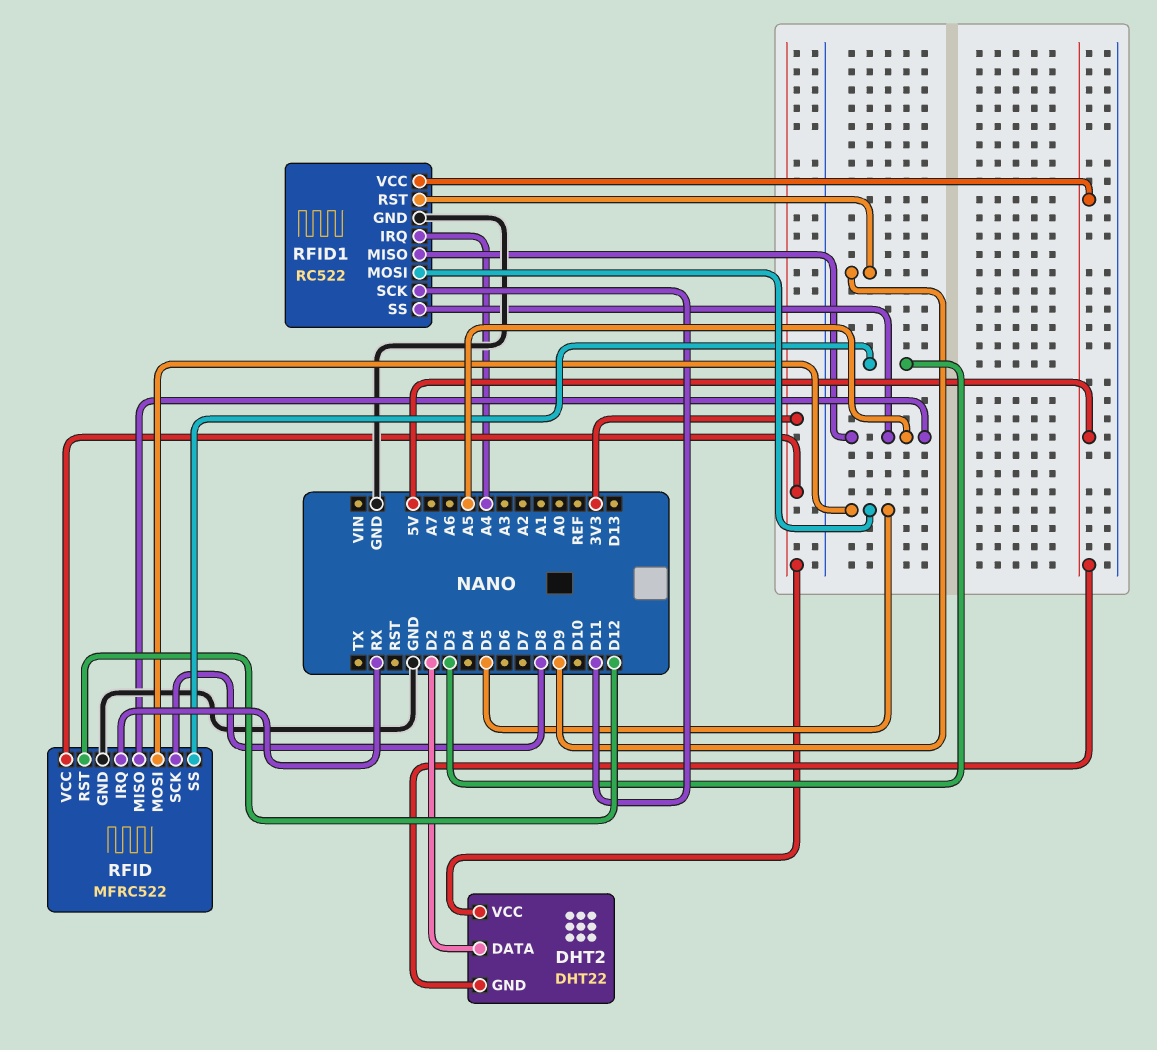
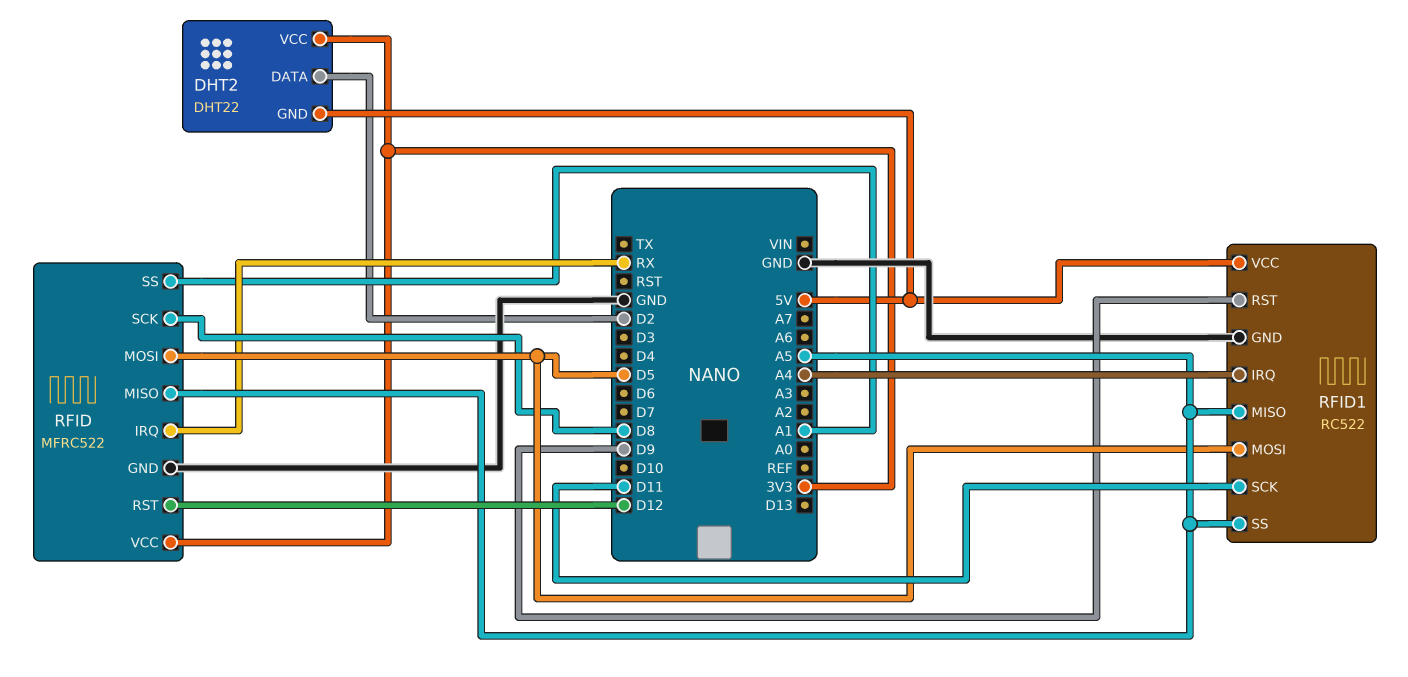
RFID pin SS: D3 -> A1

